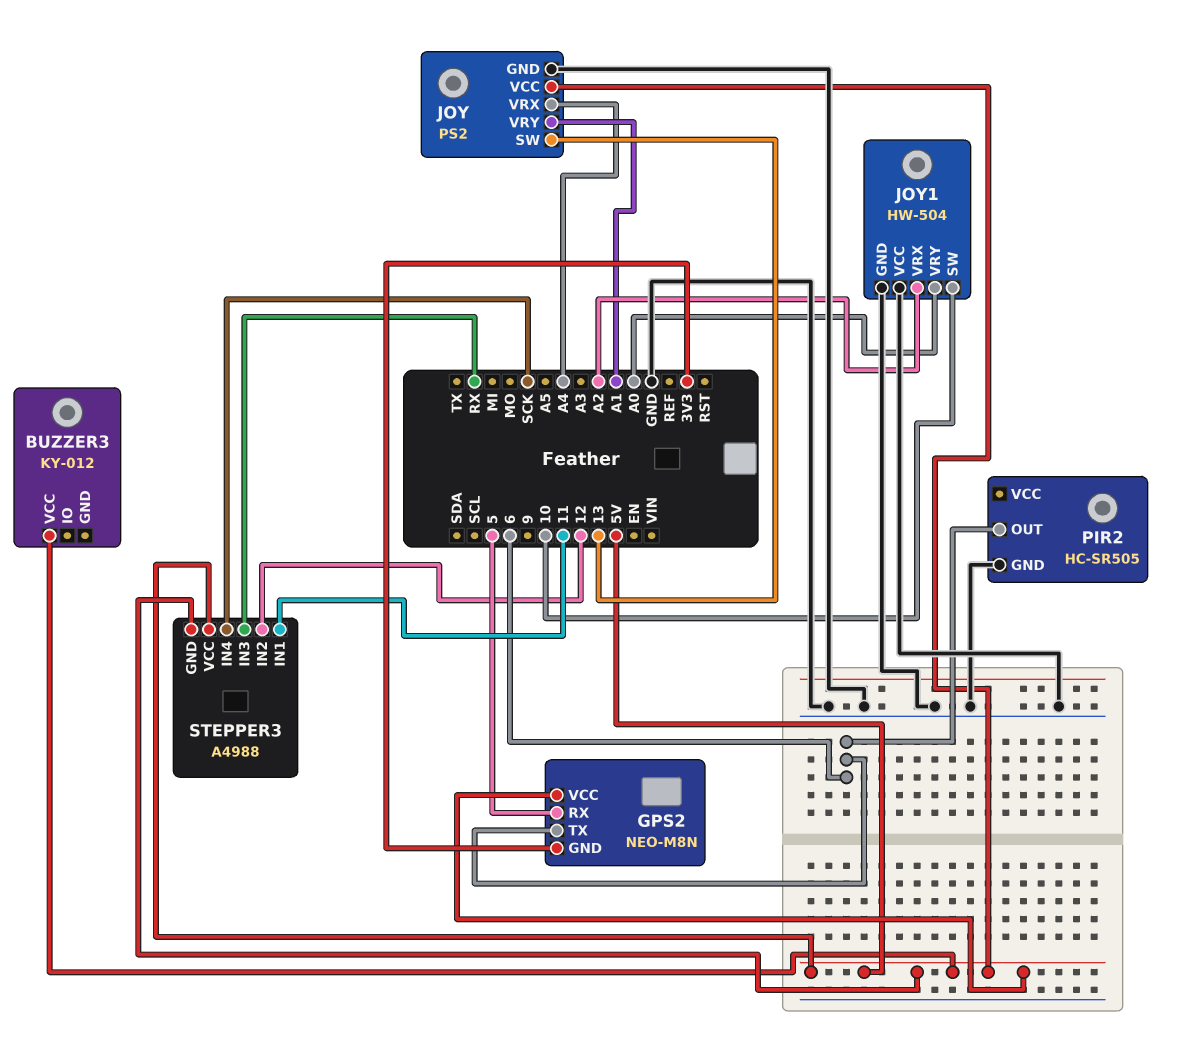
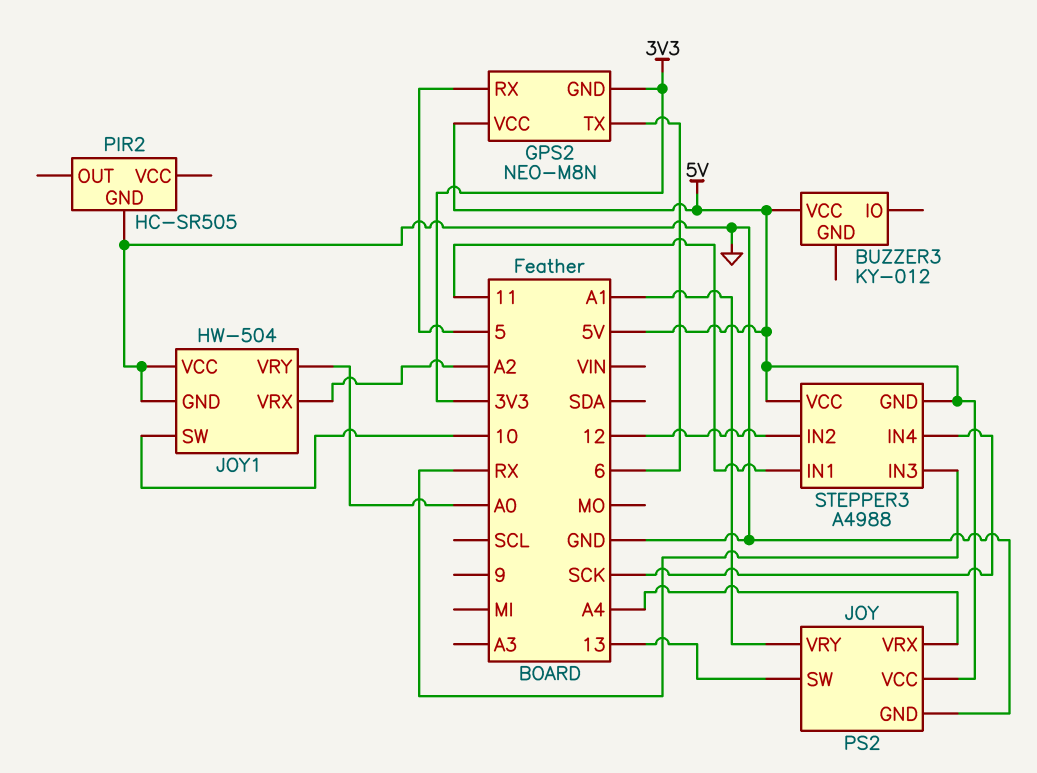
PIR2 pin OUT: 6 -> none

